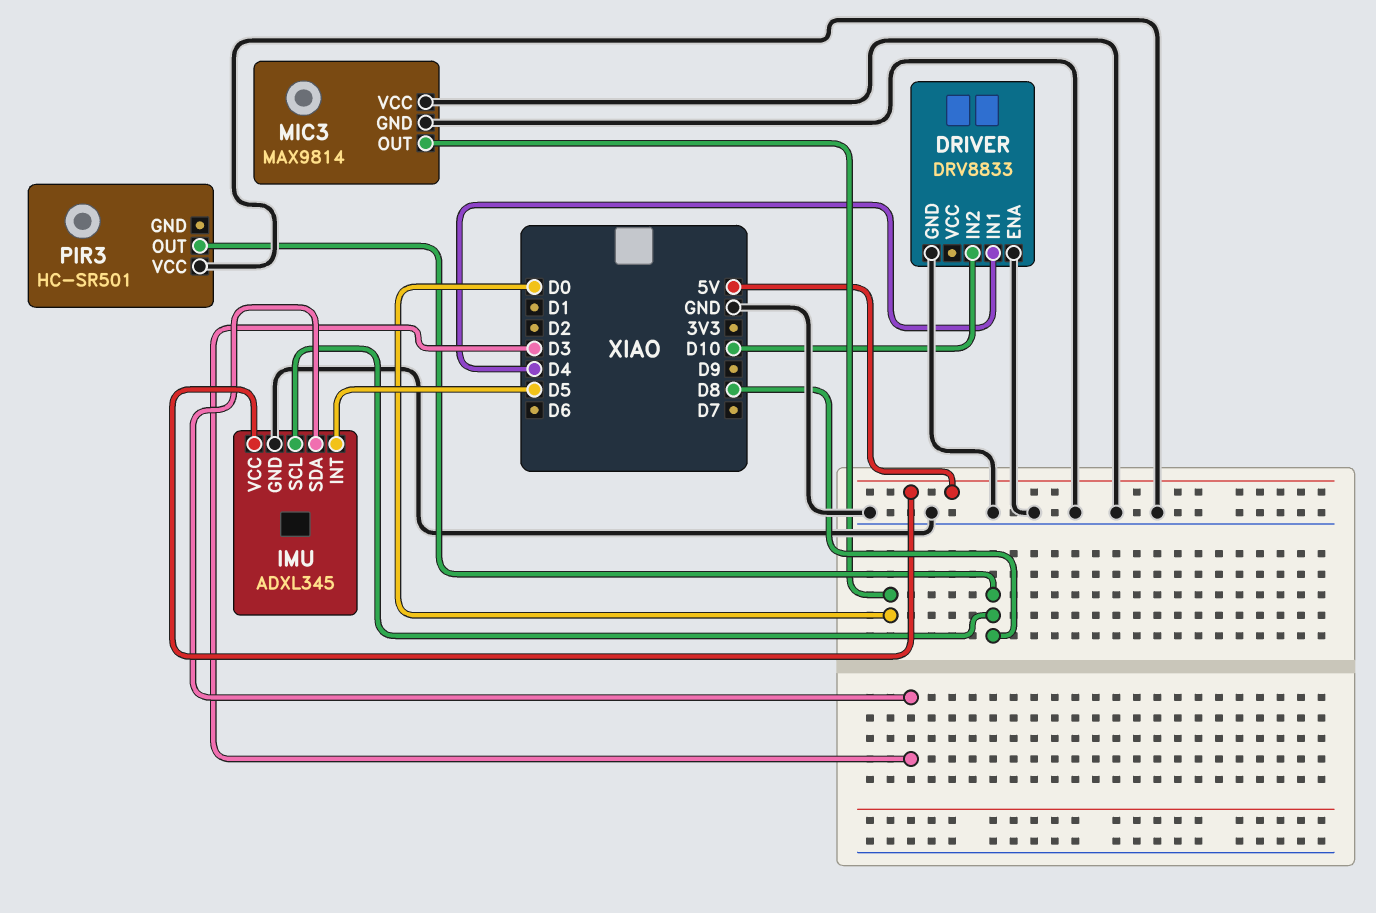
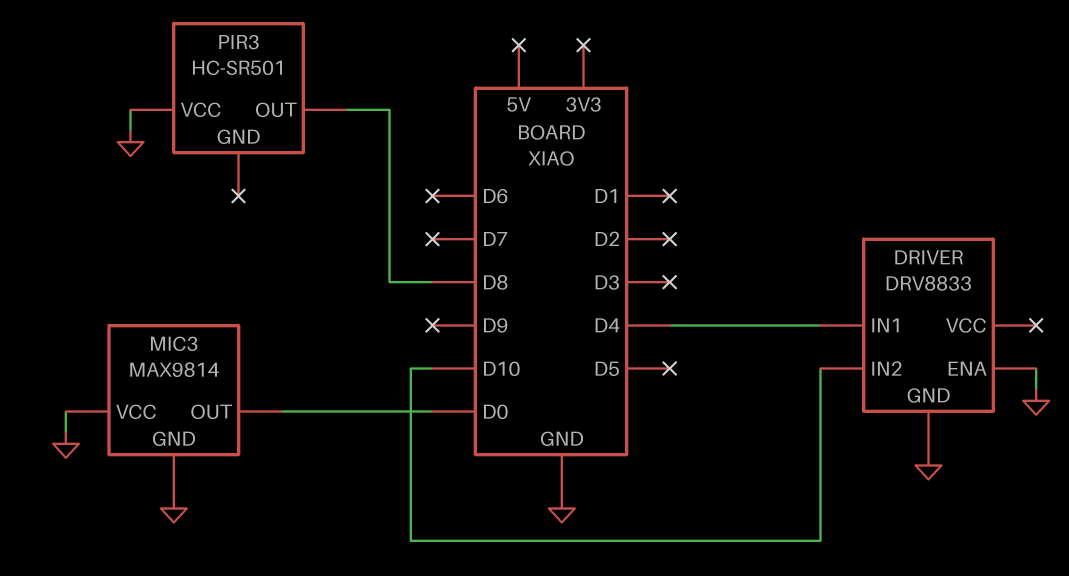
IMU: ADXL345 -> none
IMU pin GND: GND -> none
IMU pin INT: D5 -> none
IMU pin SCL: D8 -> none
IMU pin SDA: D3 -> none
IMU pin VCC: 5V -> none

